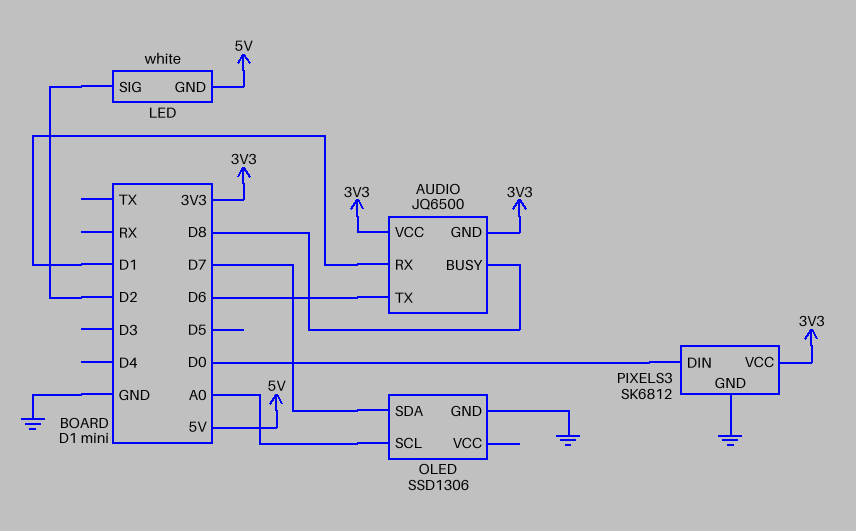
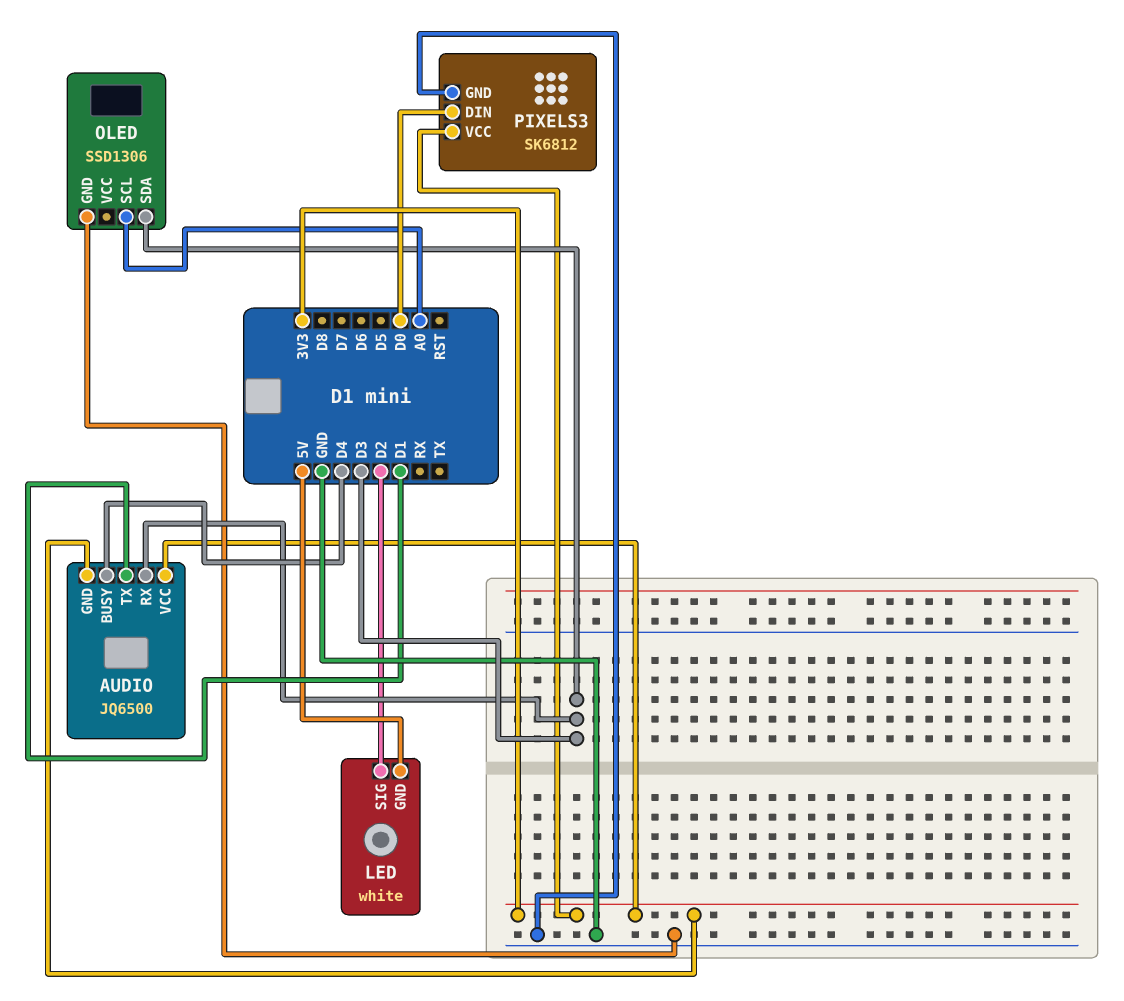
AUDIO pin BUSY: D8 -> D4
AUDIO pin RX: D1 -> D3
AUDIO pin TX: D6 -> D1
OLED pin SDA: D7 -> D3

